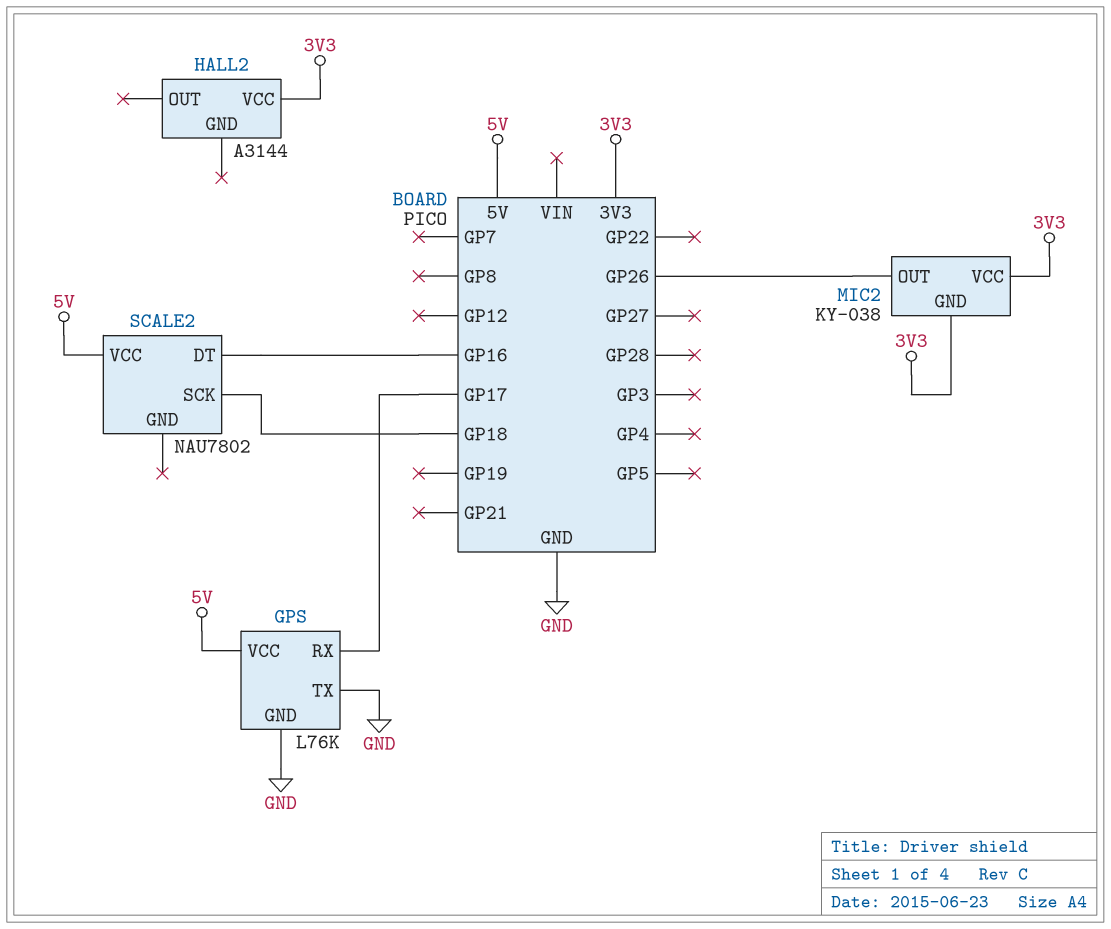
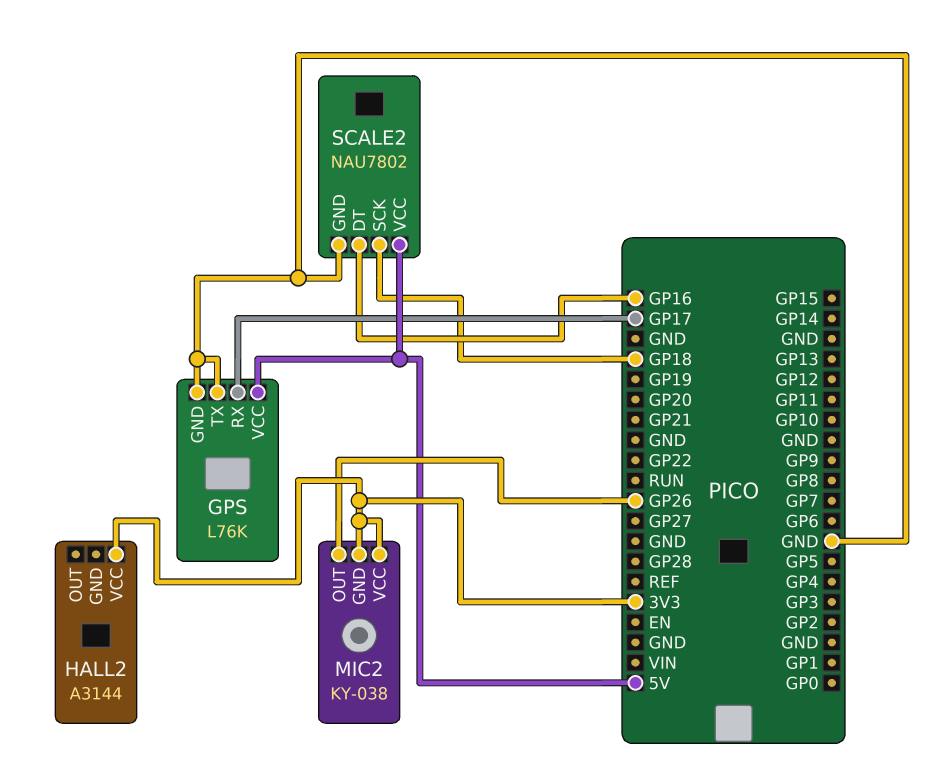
SCALE2 pin GND: none -> GND

